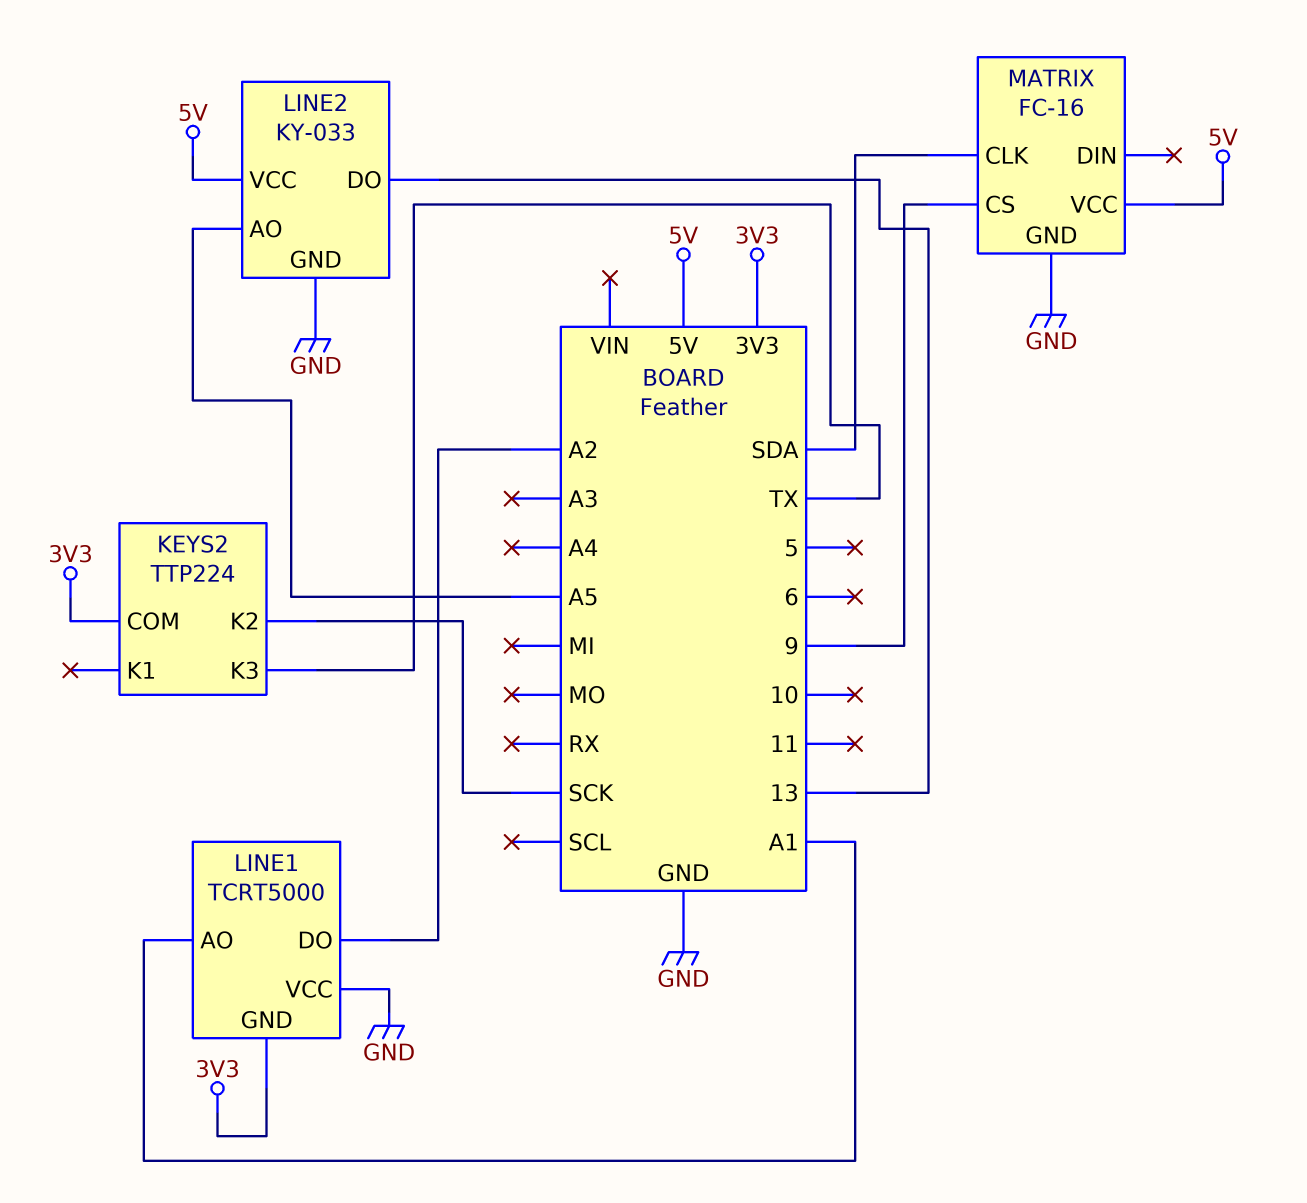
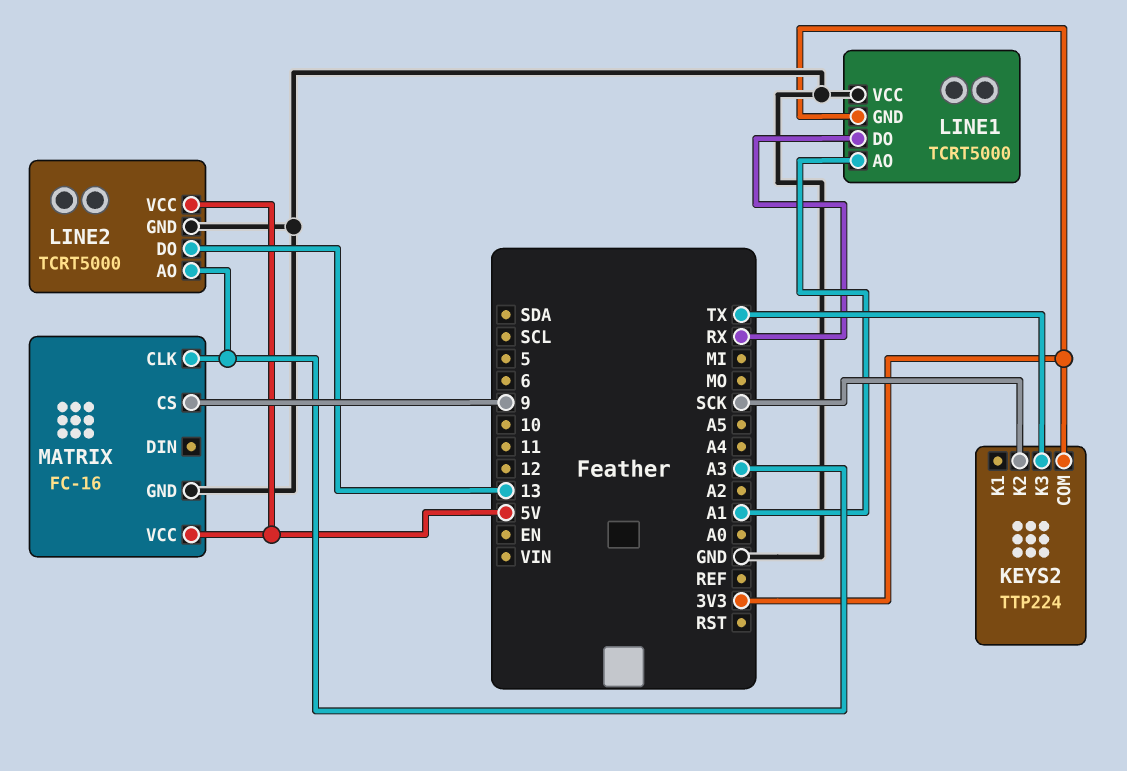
LINE1 pin DO: A2 -> RX
LINE2: KY-033 -> TCRT5000
LINE2 pin AO: A5 -> A3
MATRIX pin CLK: SDA -> A3

